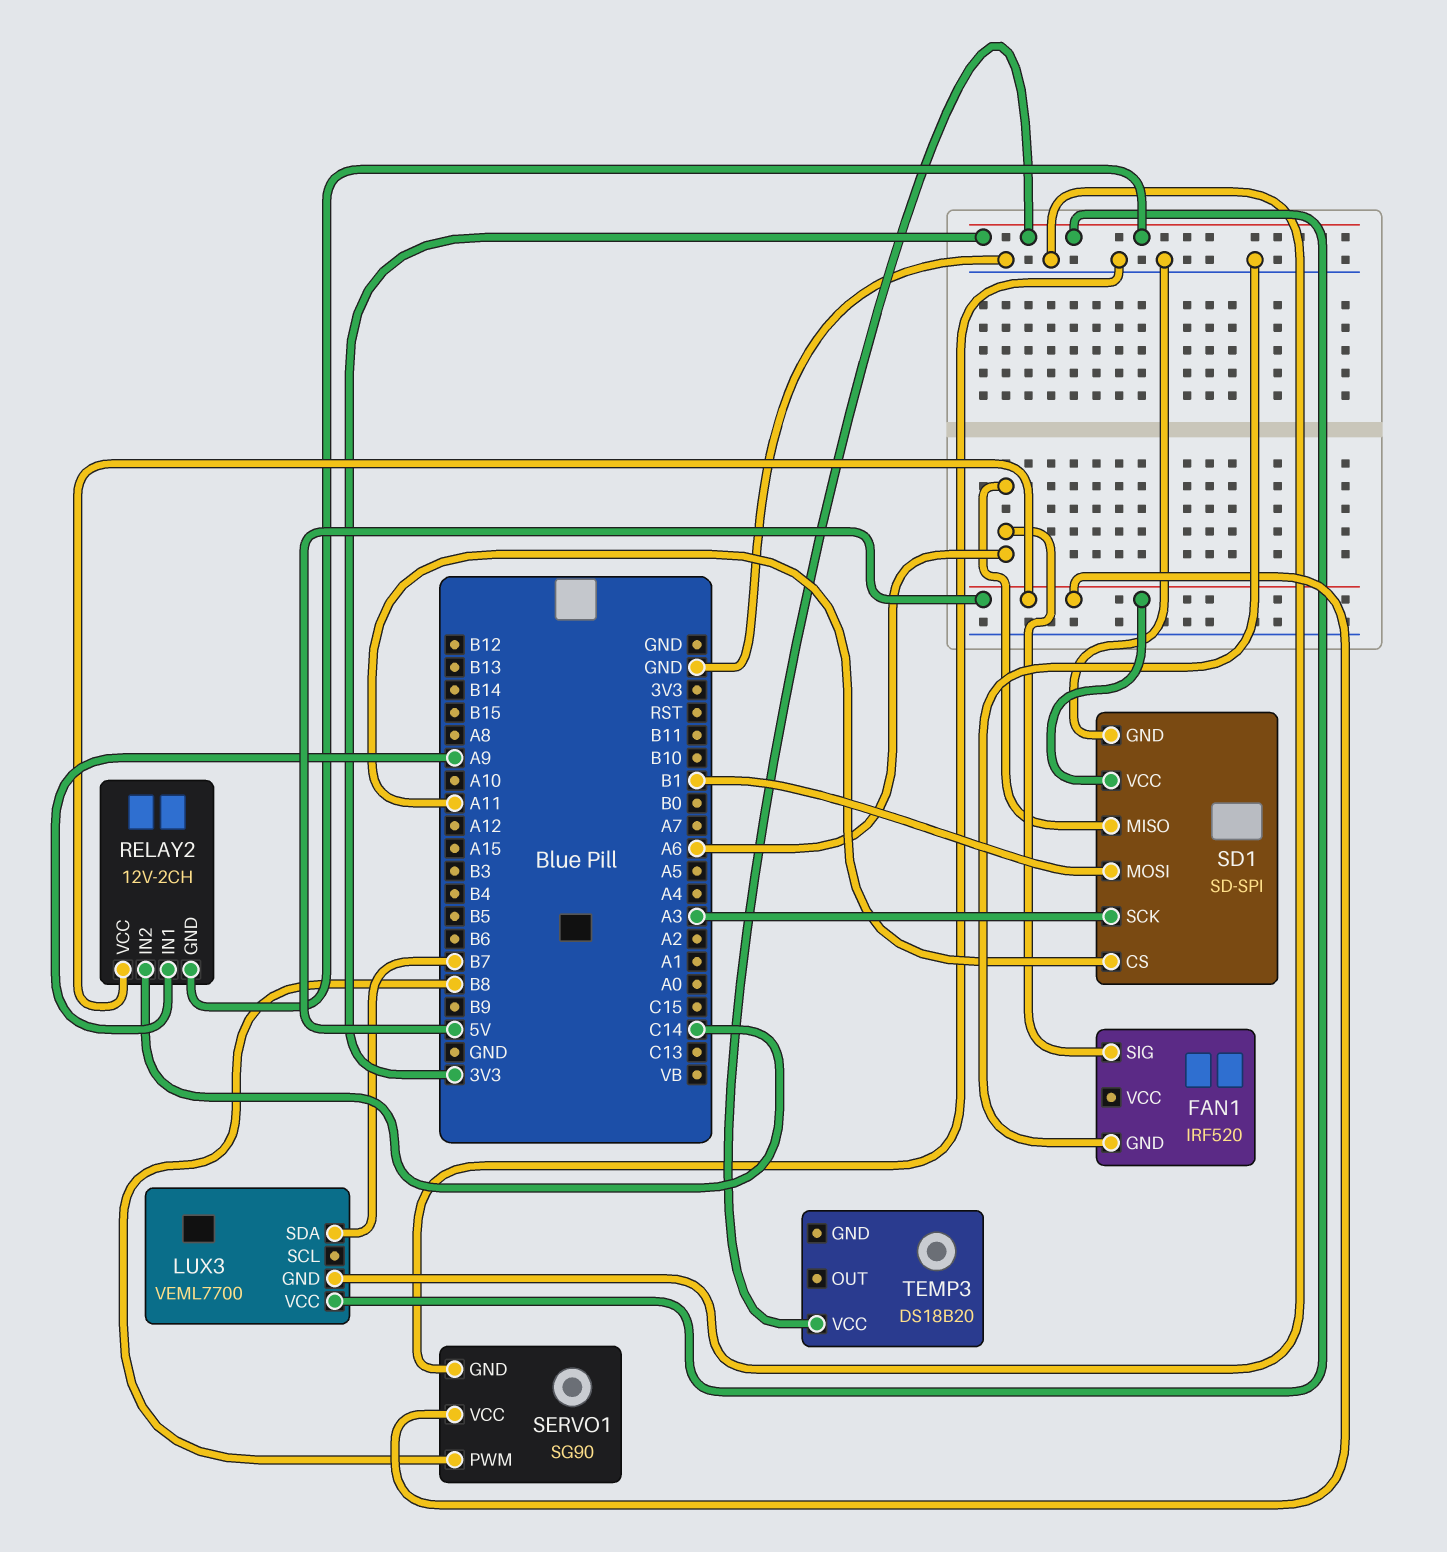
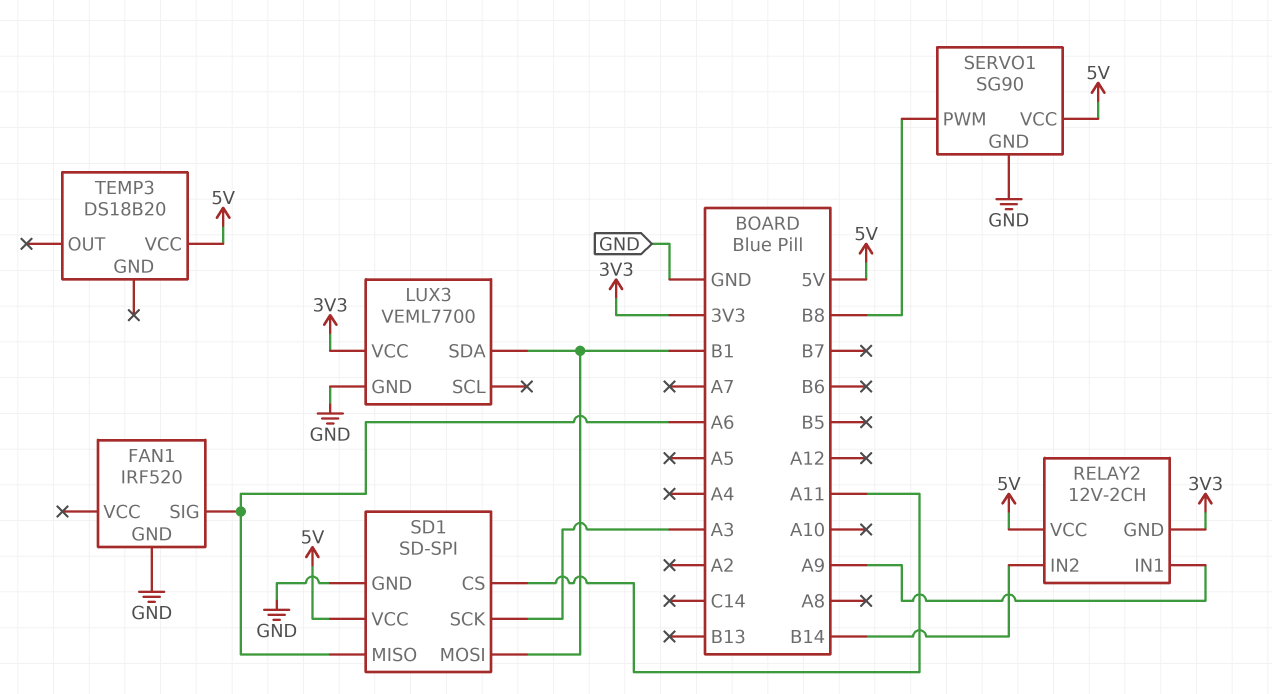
LUX3 pin SDA: B7 -> B1
RELAY2 pin IN2: C14 -> B14
TEMP3 pin VCC: 3V3 -> 5V

